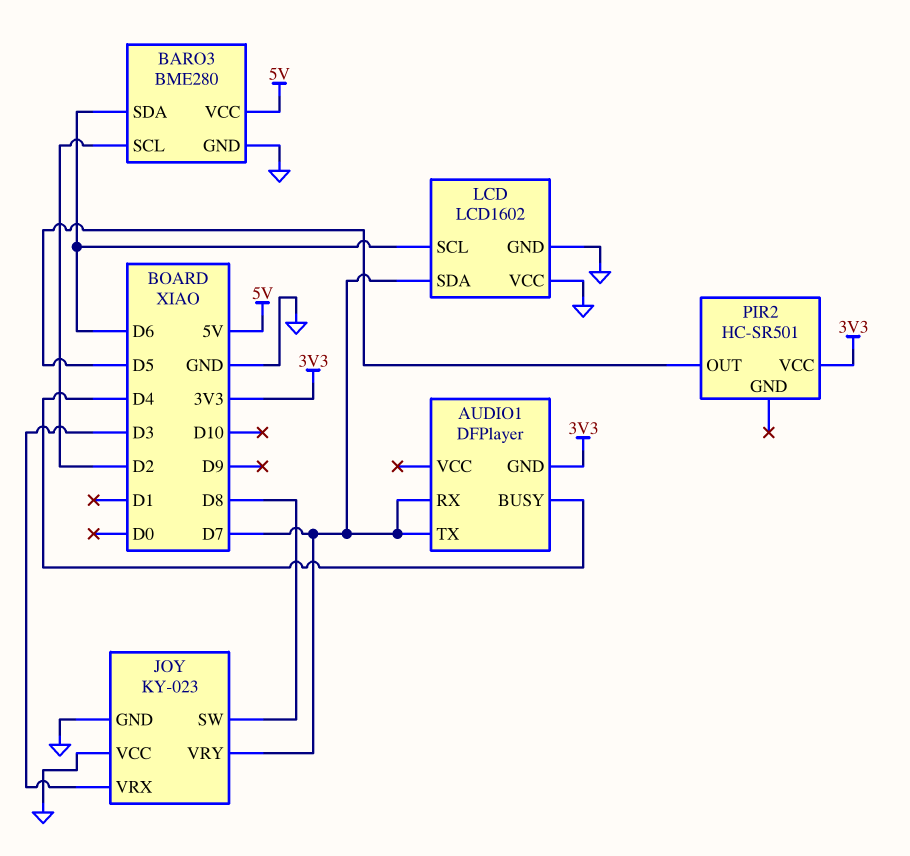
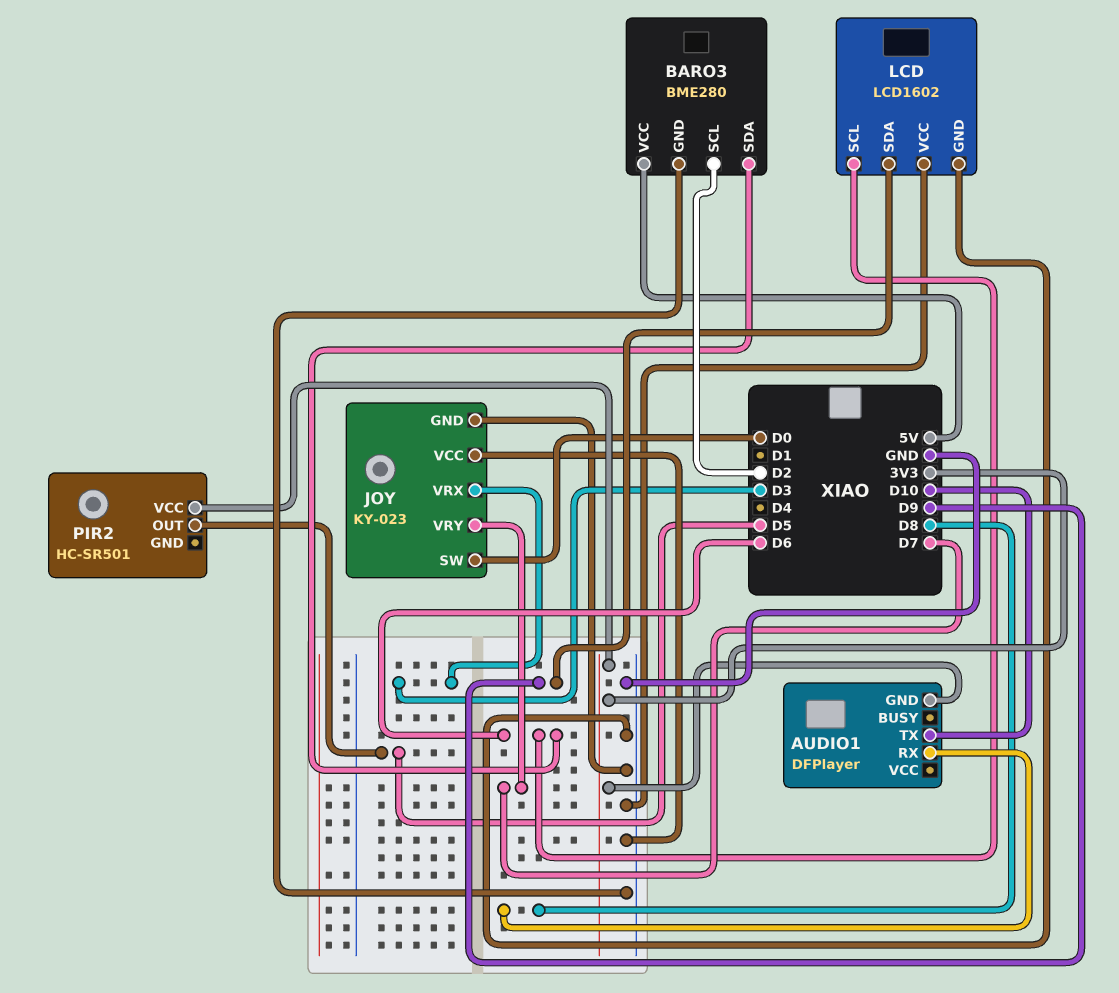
AUDIO1 pin BUSY: D4 -> none
AUDIO1 pin RX: D7 -> D8
AUDIO1 pin TX: D7 -> D10
JOY pin SW: D8 -> D0
LCD pin SDA: D7 -> D9

